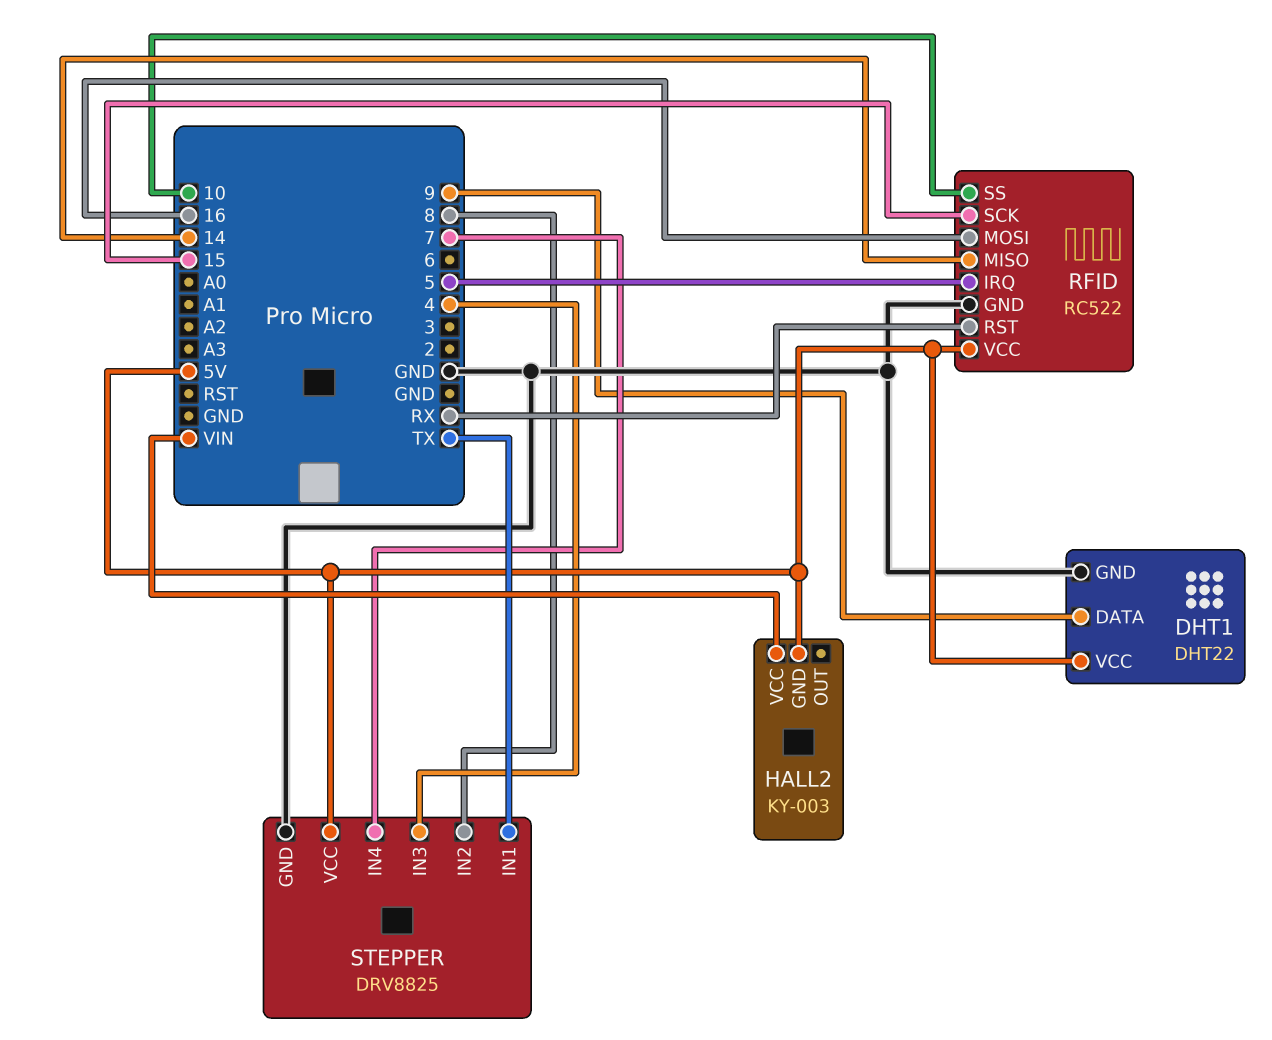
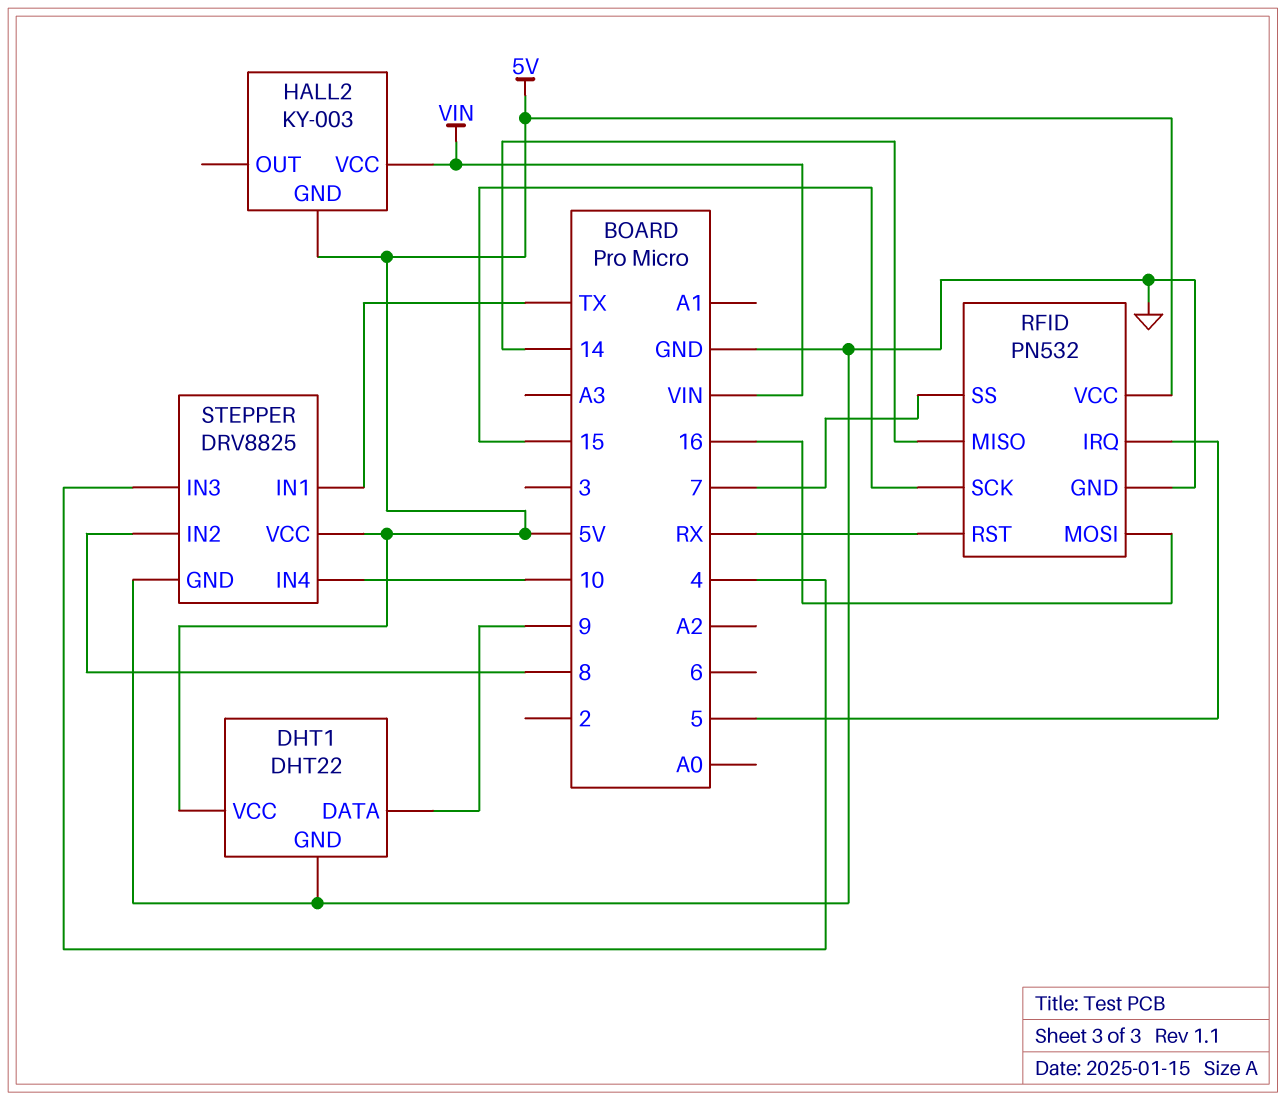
RFID: RC522 -> PN532
RFID pin SS: 10 -> 7
STEPPER pin IN4: 7 -> 10

